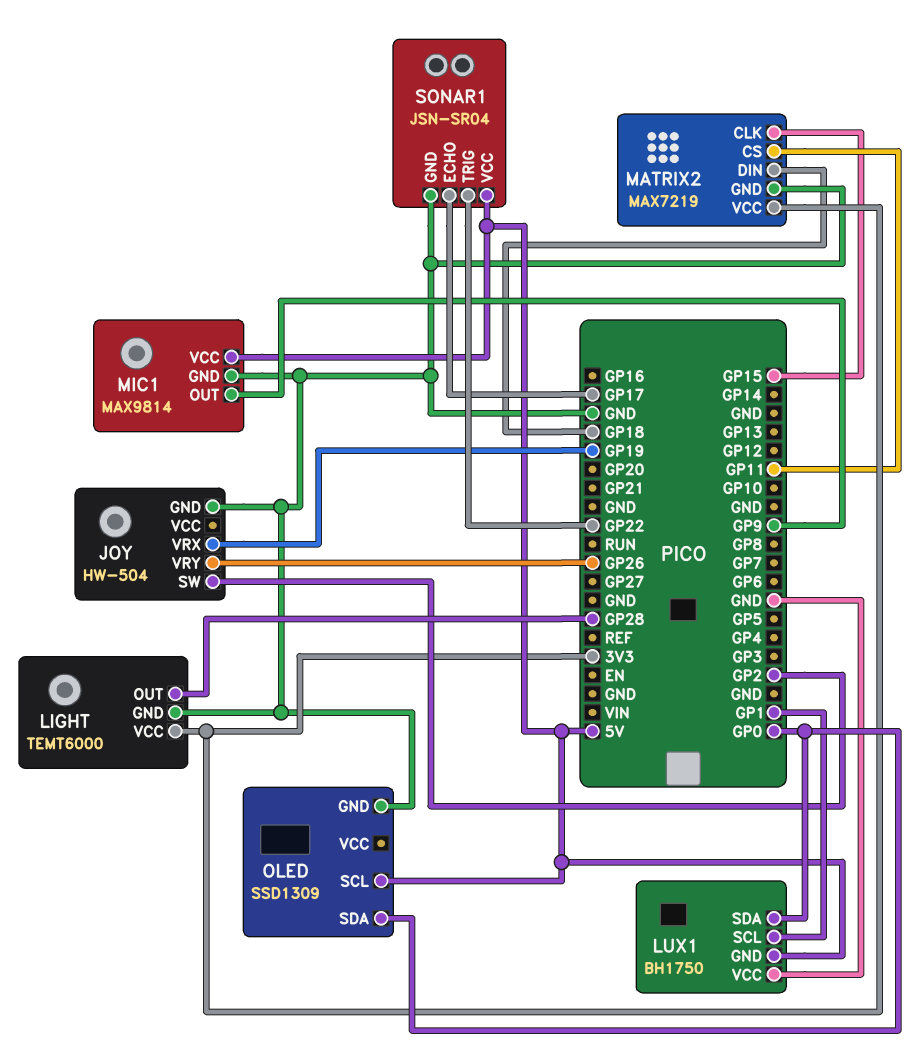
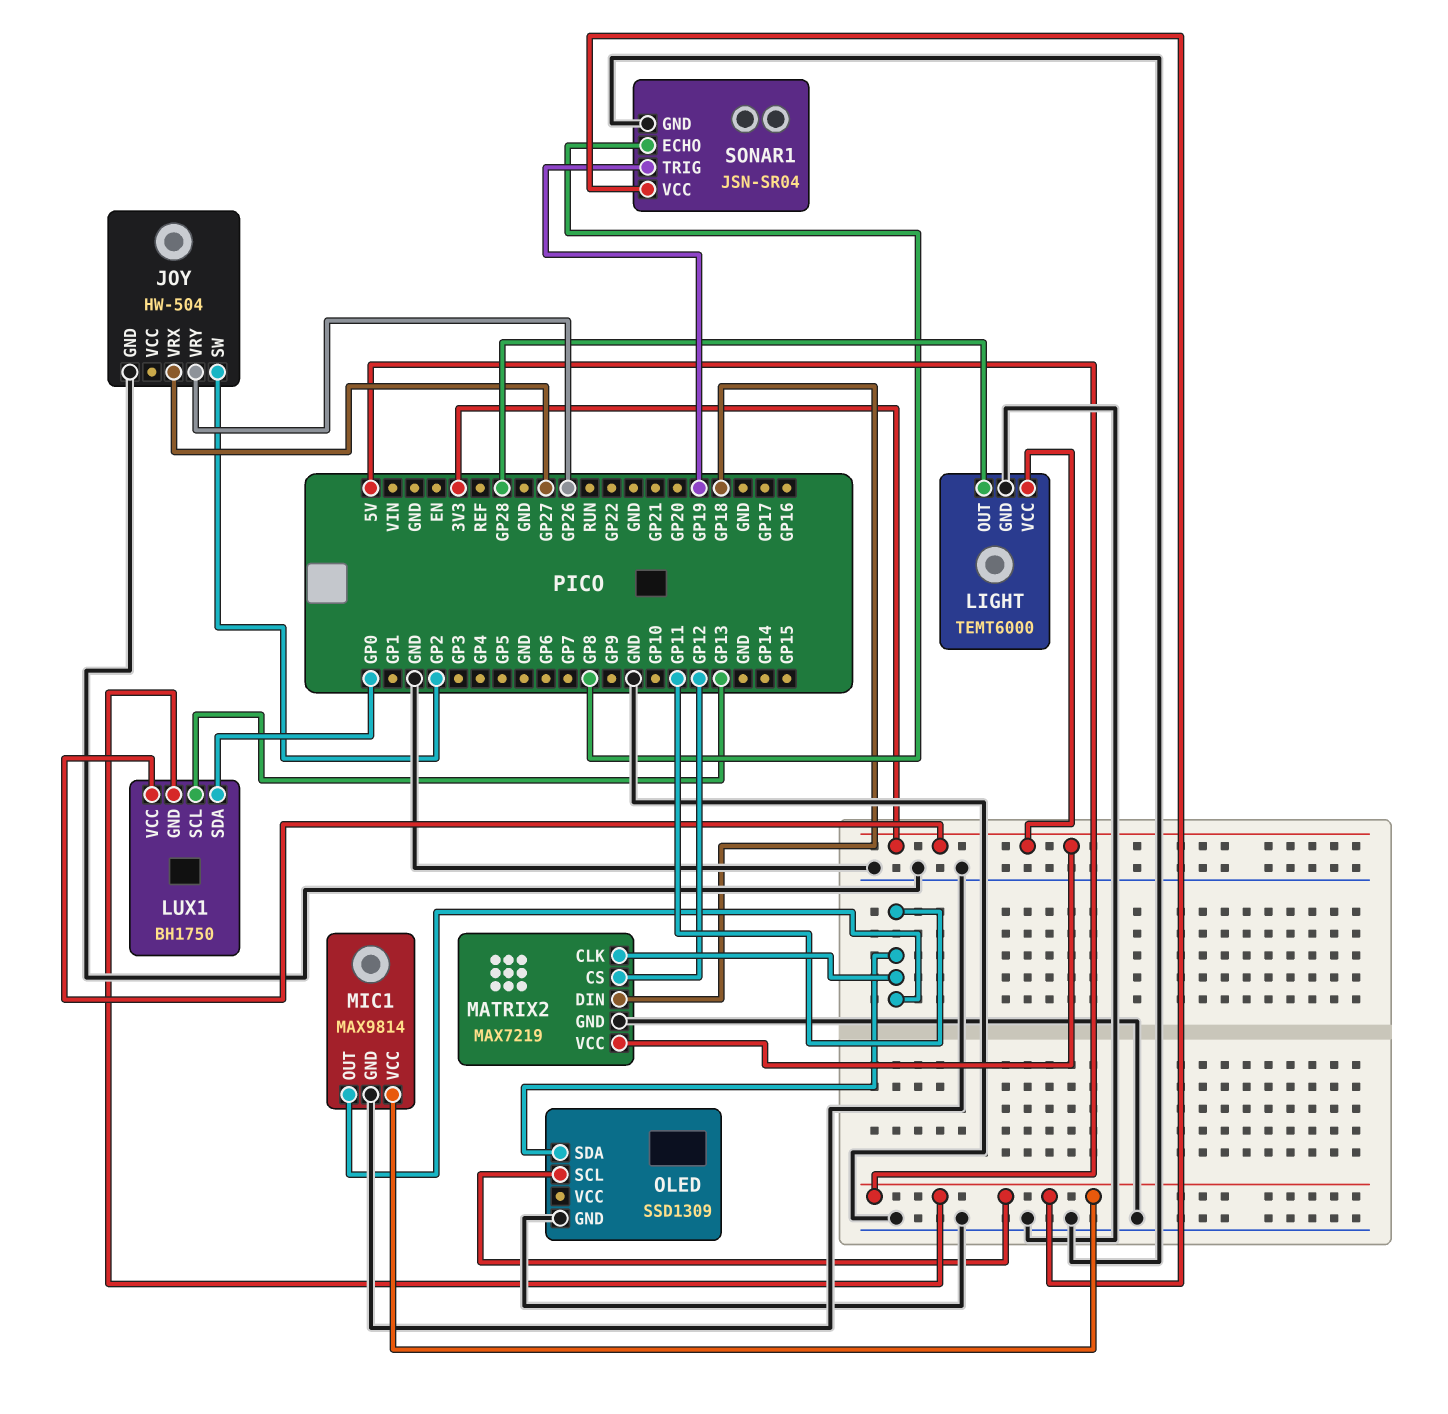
JOY pin VRX: GP19 -> GP27
LUX1 pin SCL: GP1 -> GP13
LUX1 pin VCC: GND -> 3V3
MATRIX2 pin CLK: GP15 -> GP11
MATRIX2 pin CS: GP11 -> GP12
MIC1 pin OUT: GP9 -> GP11
OLED pin SDA: GP0 -> GP11
SONAR1 pin ECHO: GP17 -> GP8
SONAR1 pin TRIG: GP22 -> GP19

